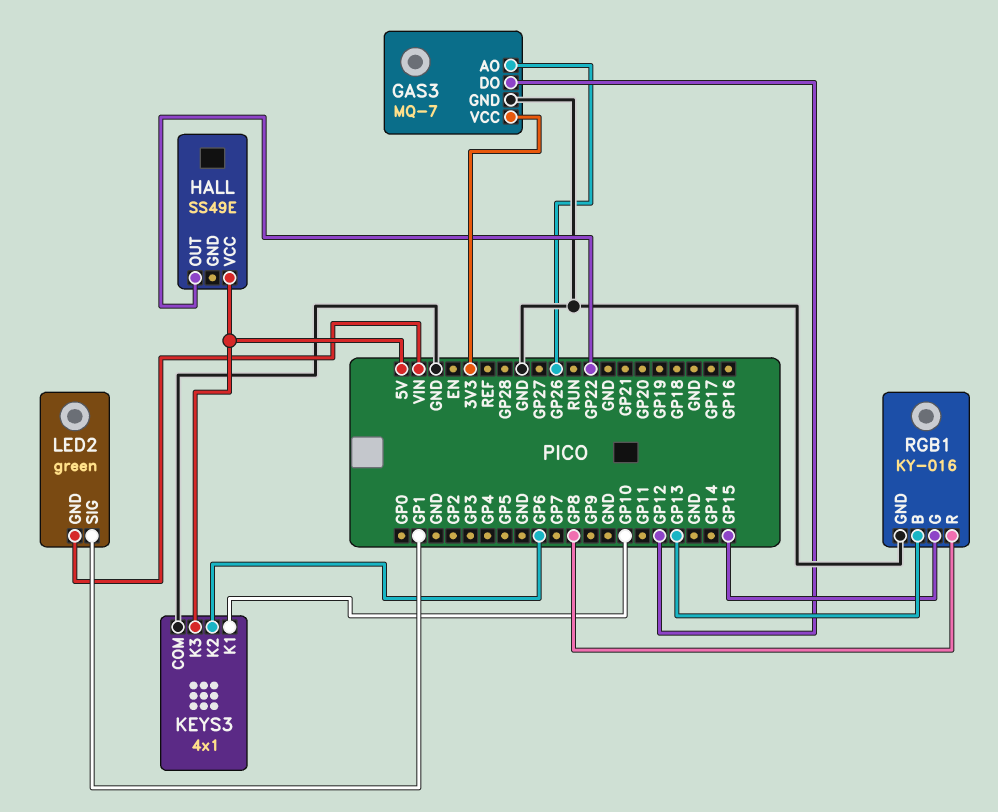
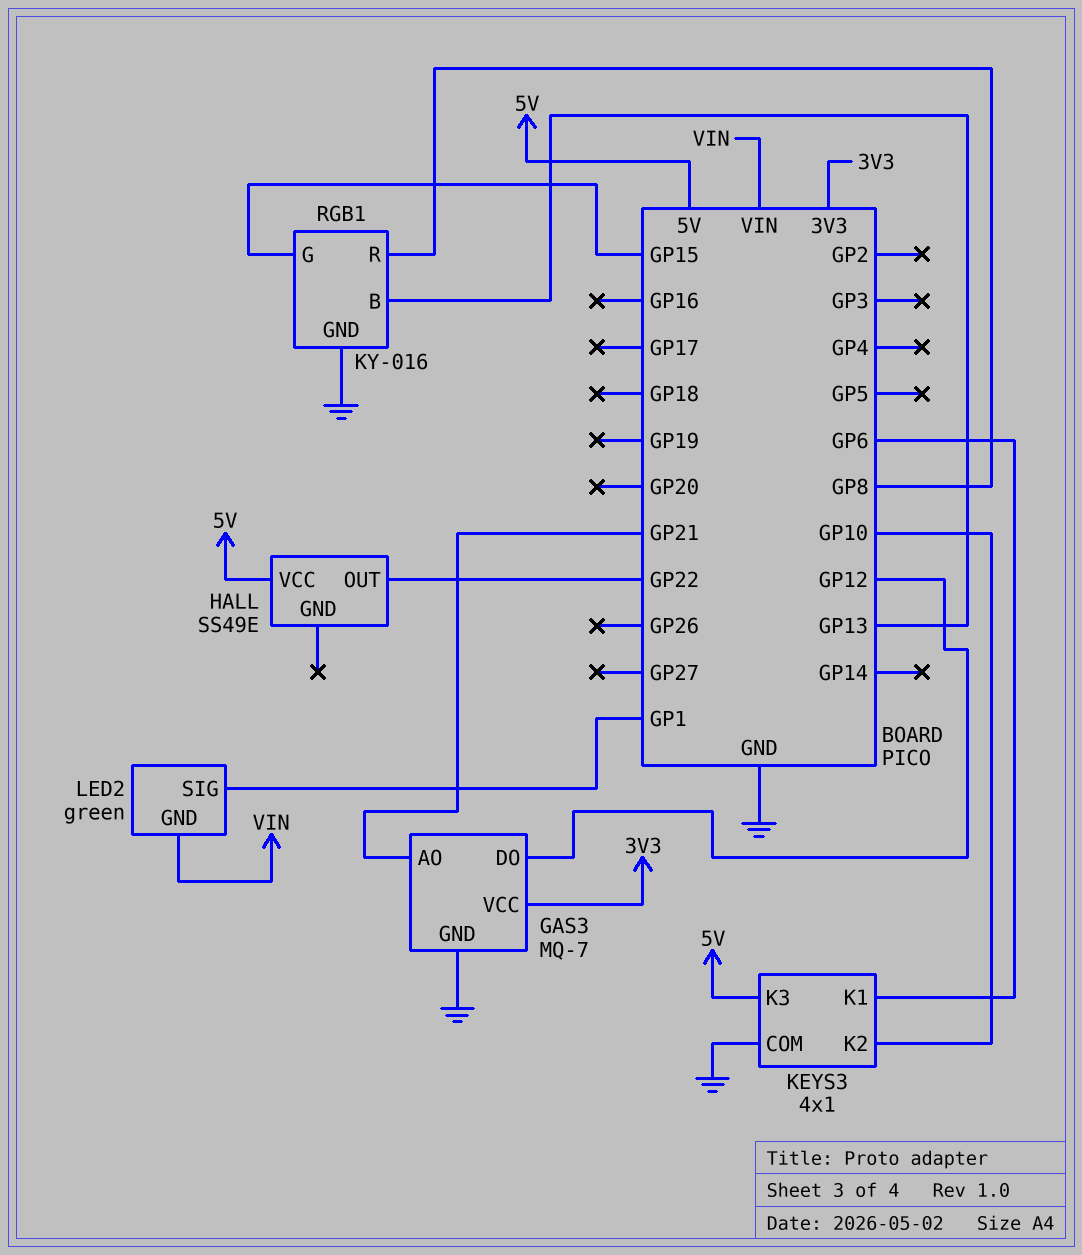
GAS3 pin AO: GP26 -> GP21
KEYS3 pin K1: GP10 -> GP6
KEYS3 pin K2: GP6 -> GP10

